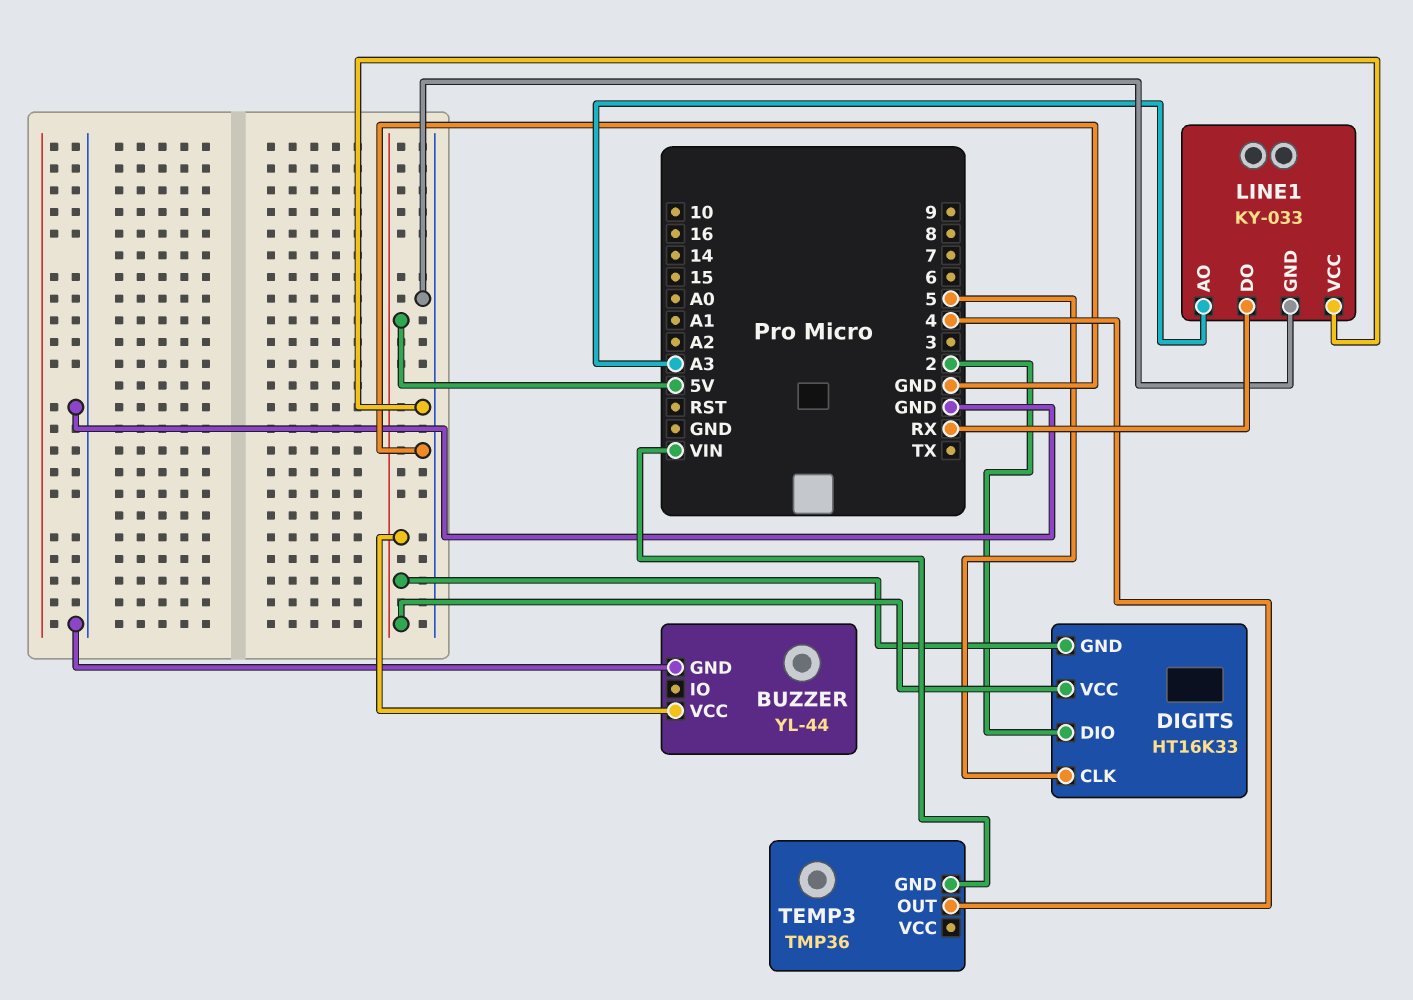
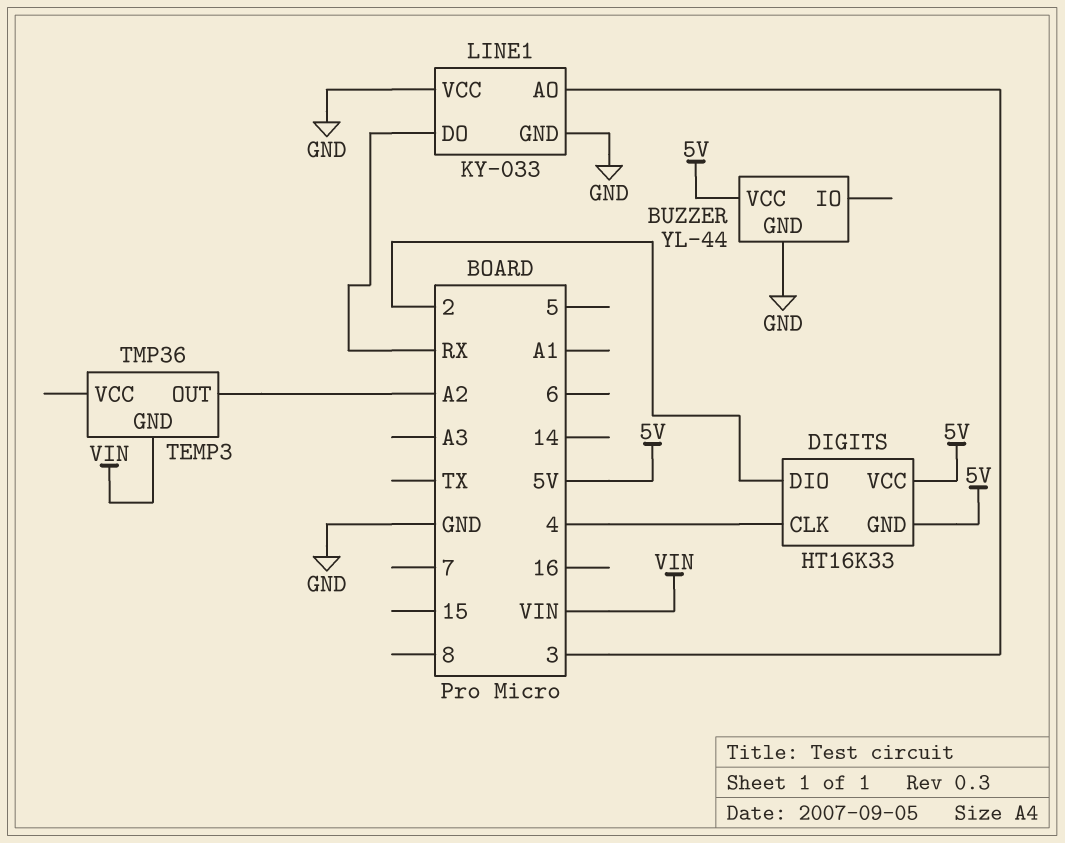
DIGITS pin CLK: 5 -> 4
LINE1 pin AO: A3 -> 3
TEMP3 pin OUT: 4 -> A2

